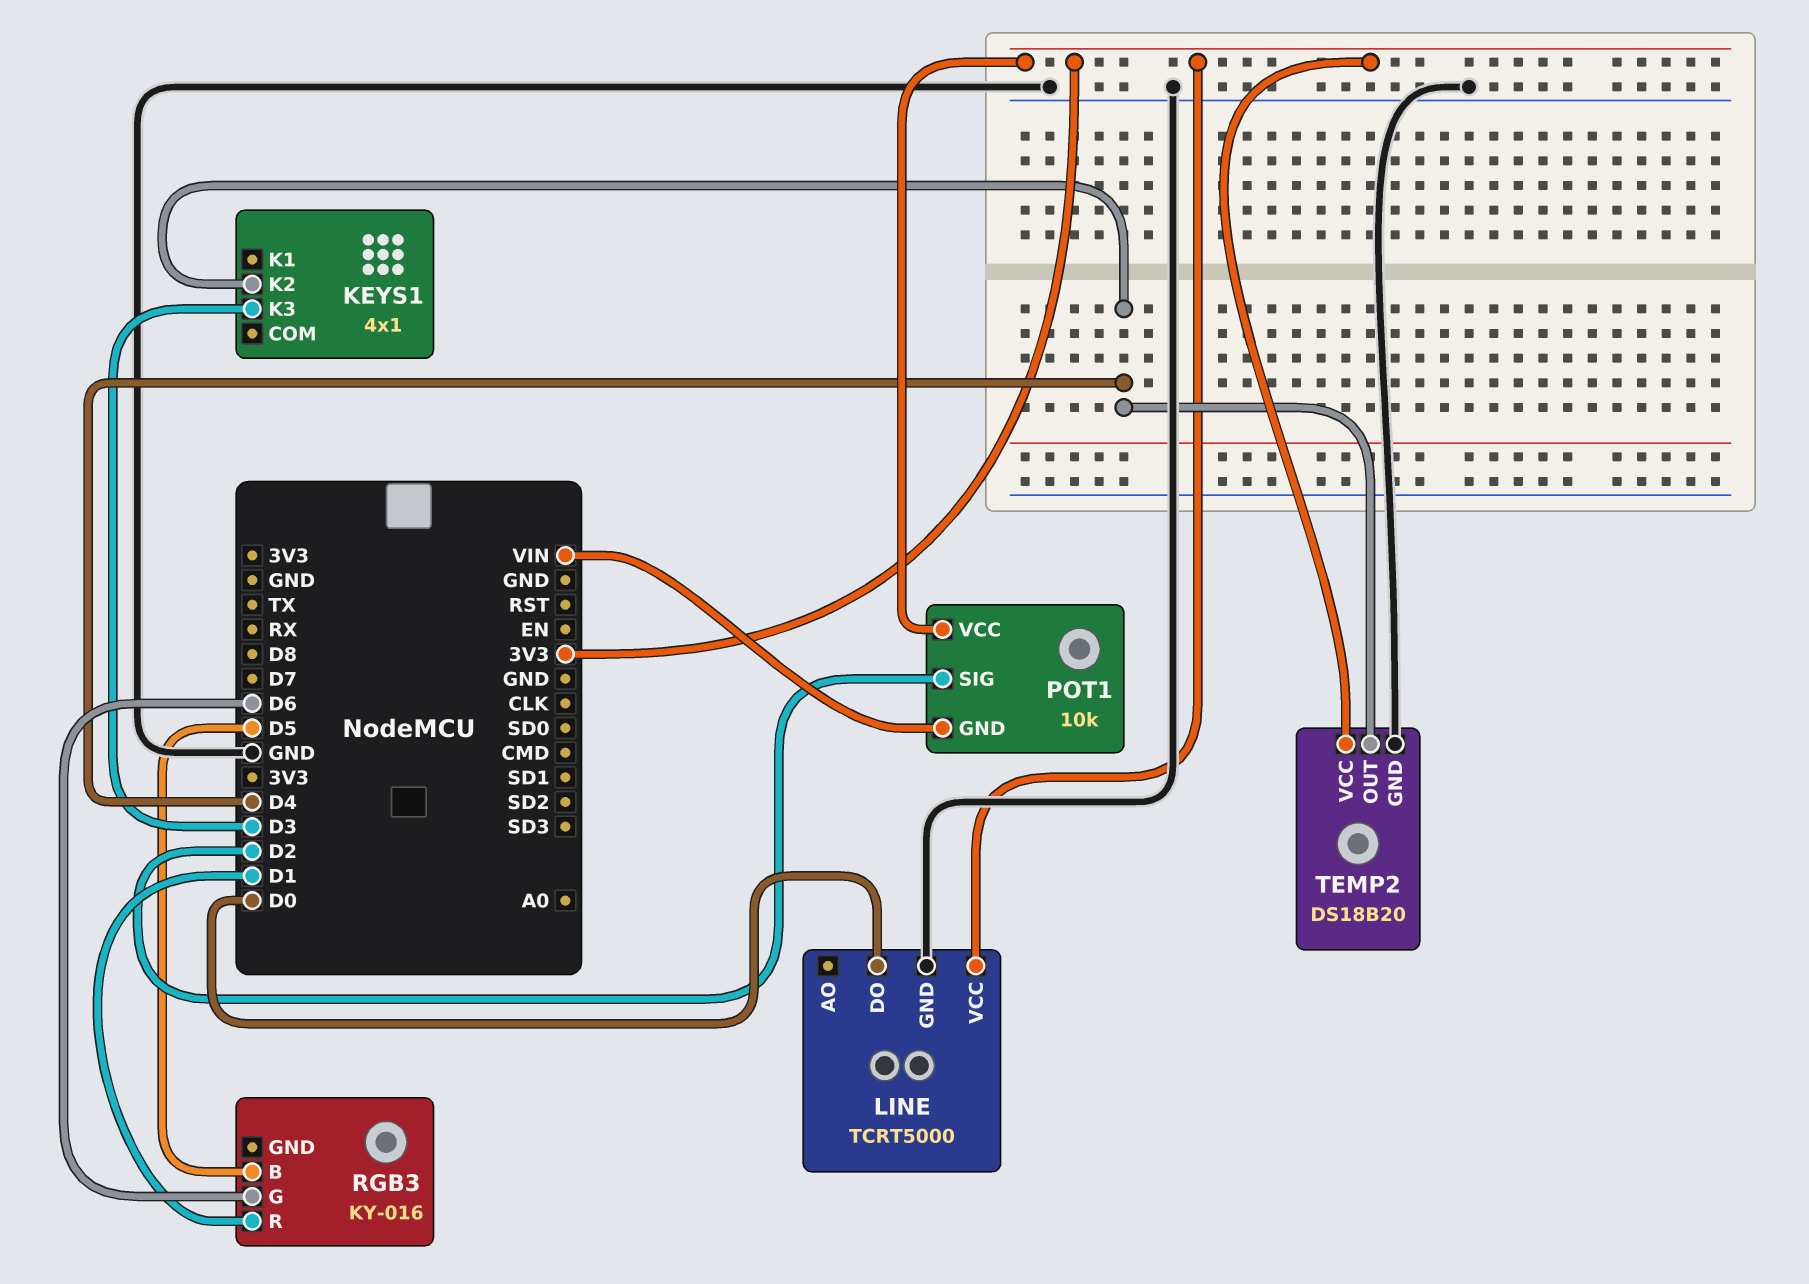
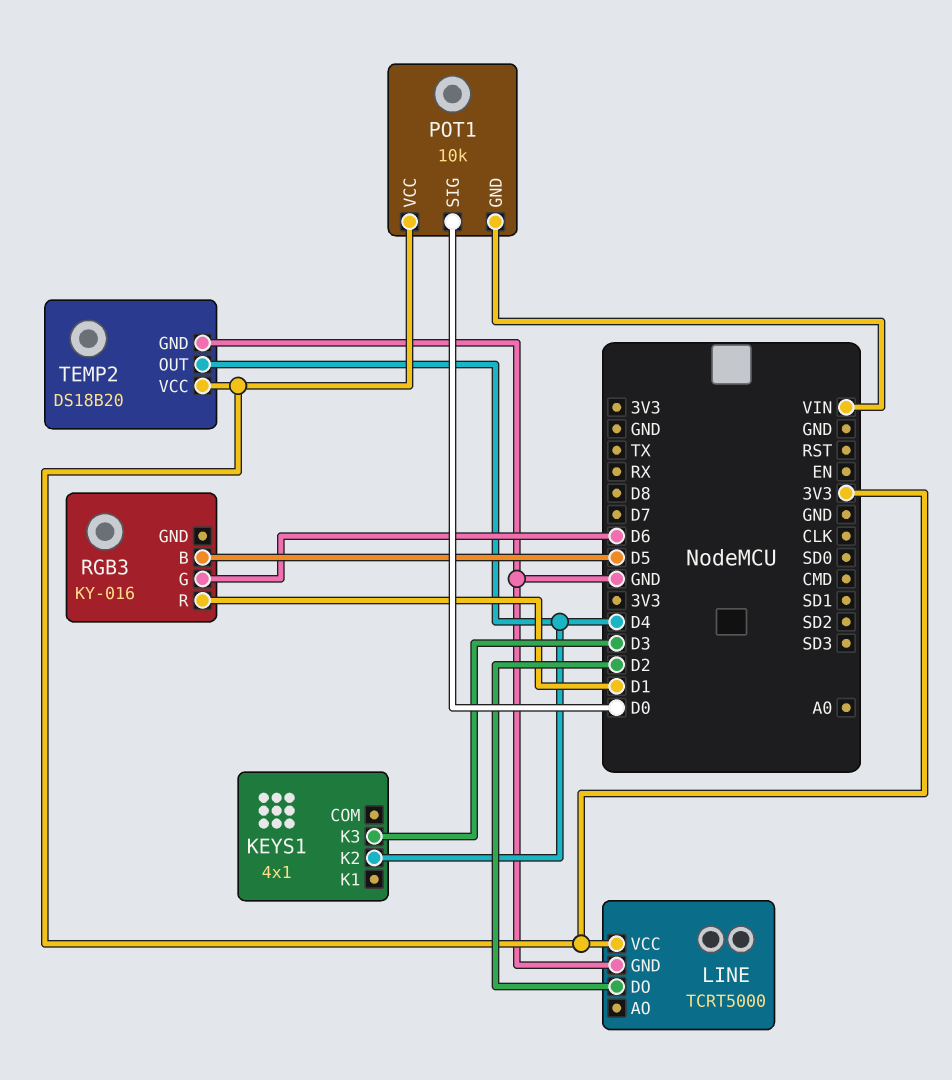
LINE pin DO: D0 -> D2
POT1 pin SIG: D2 -> D0

